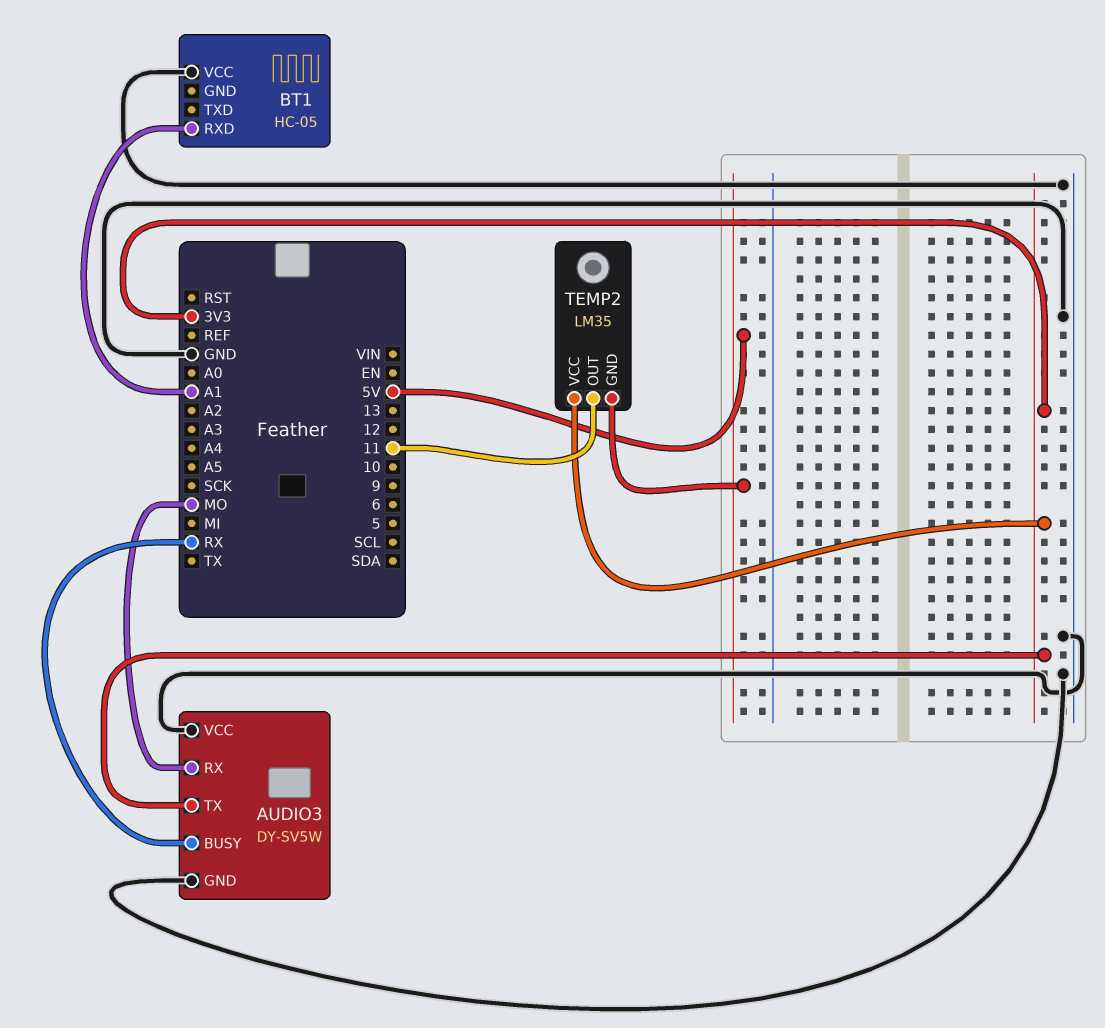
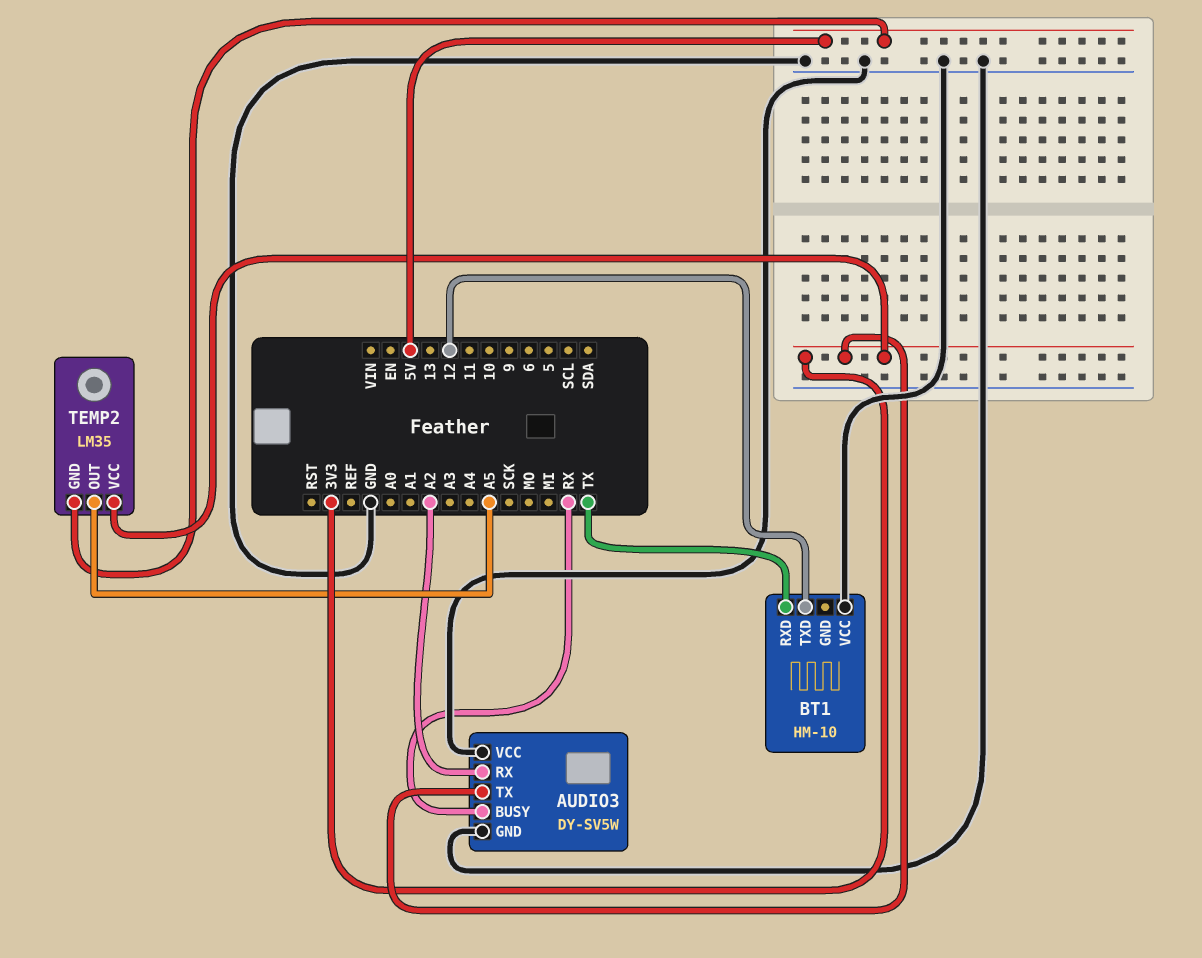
AUDIO3 pin RX: MO -> A2
BT1: HC-05 -> HM-10
BT1 pin RXD: A1 -> TX
BT1 pin TXD: none -> 12
TEMP2 pin OUT: 11 -> A5

